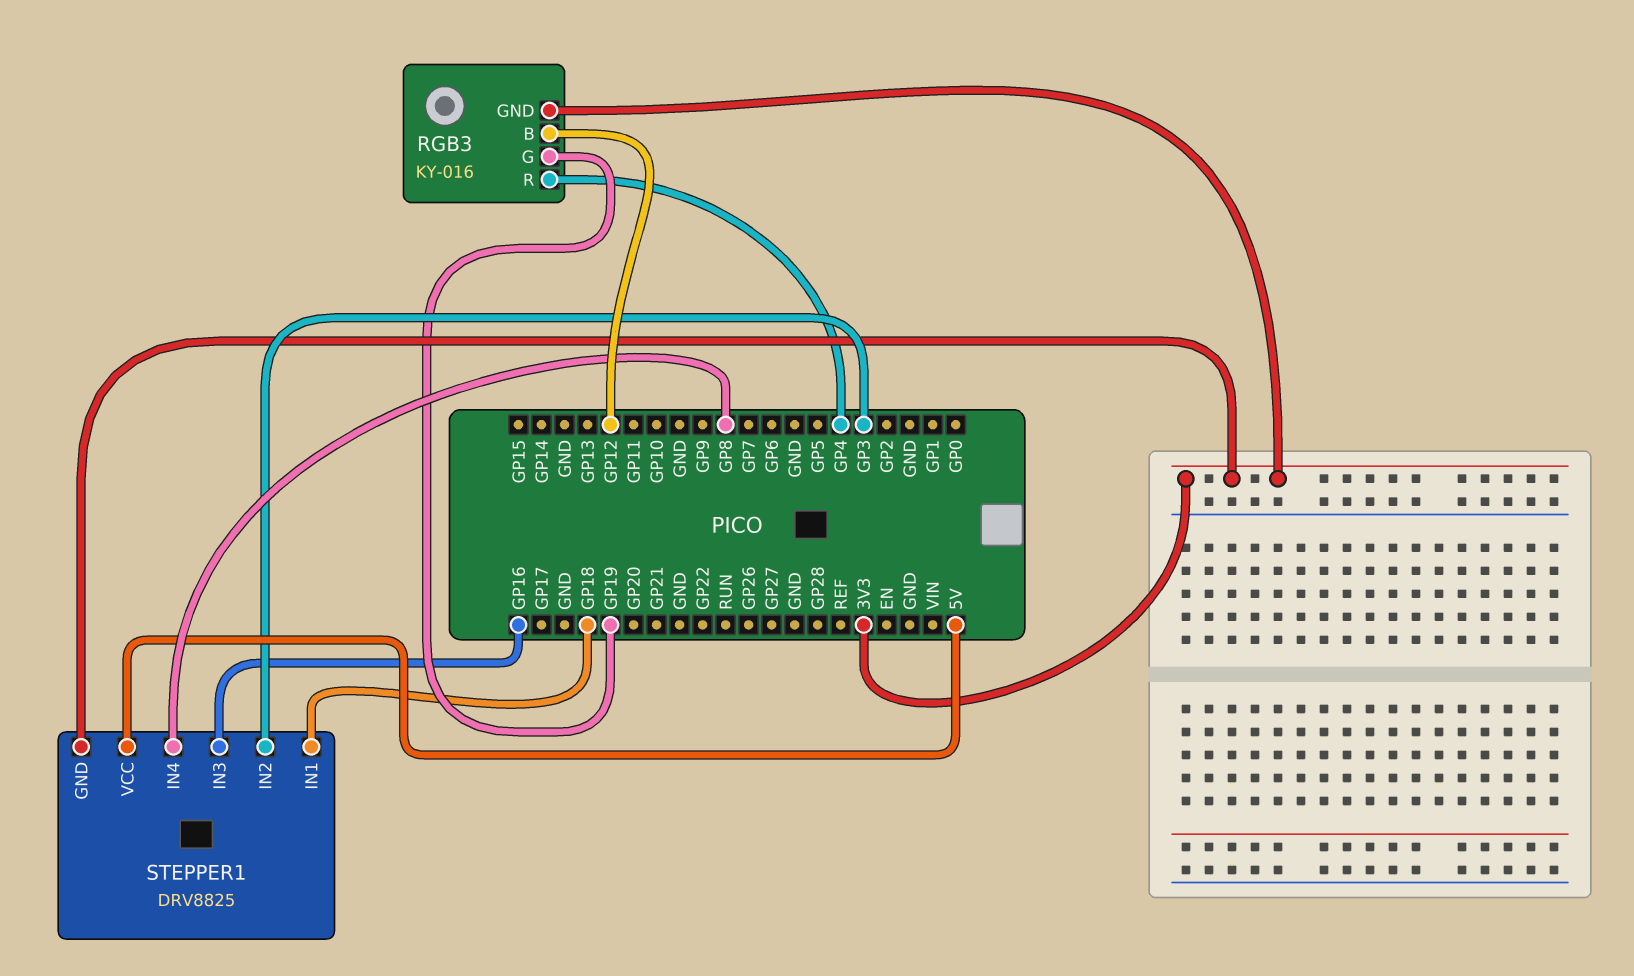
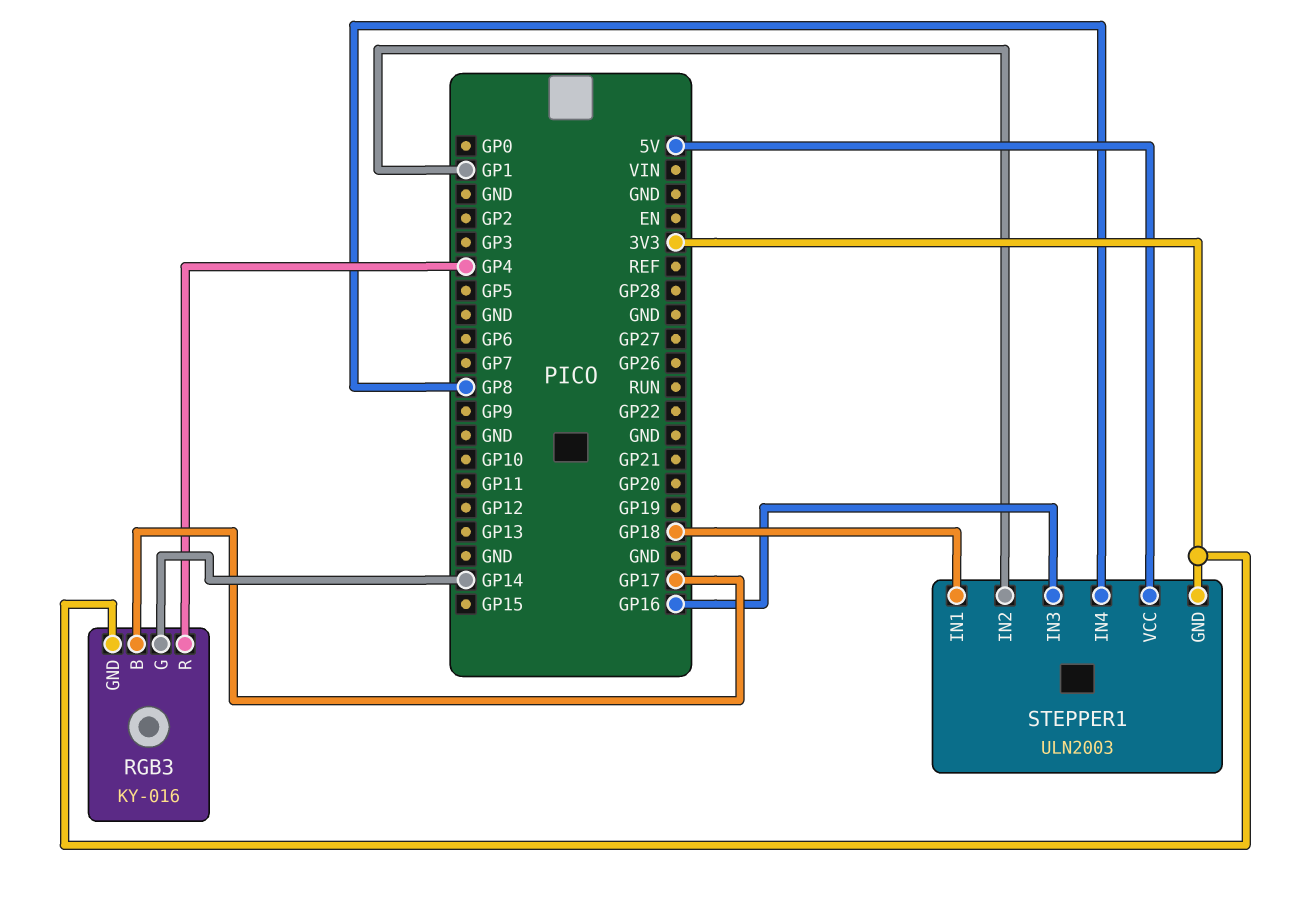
RGB3 pin B: GP12 -> GP17
RGB3 pin G: GP19 -> GP14
STEPPER1: DRV8825 -> ULN2003
STEPPER1 pin IN2: GP3 -> GP1

